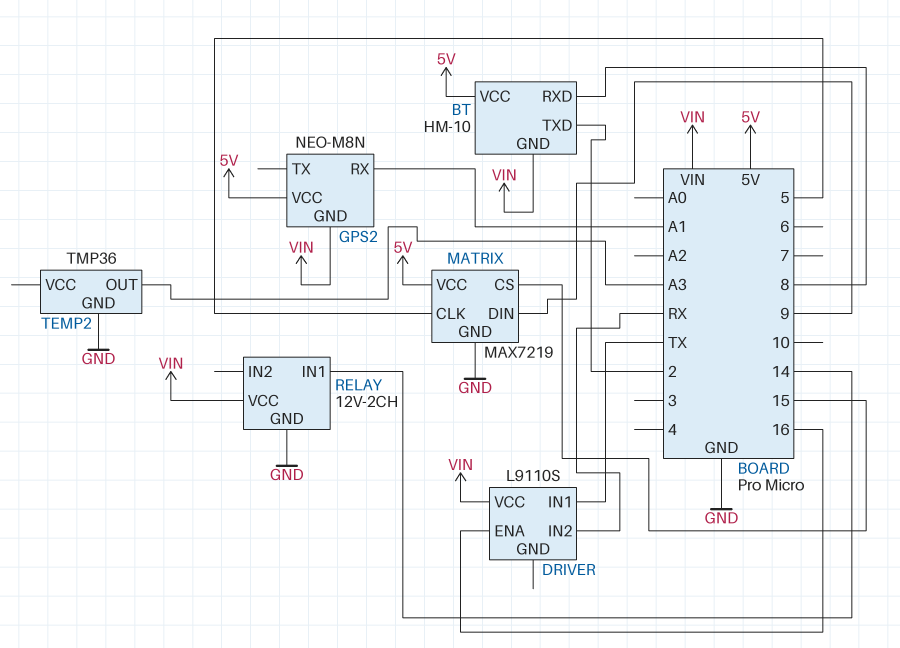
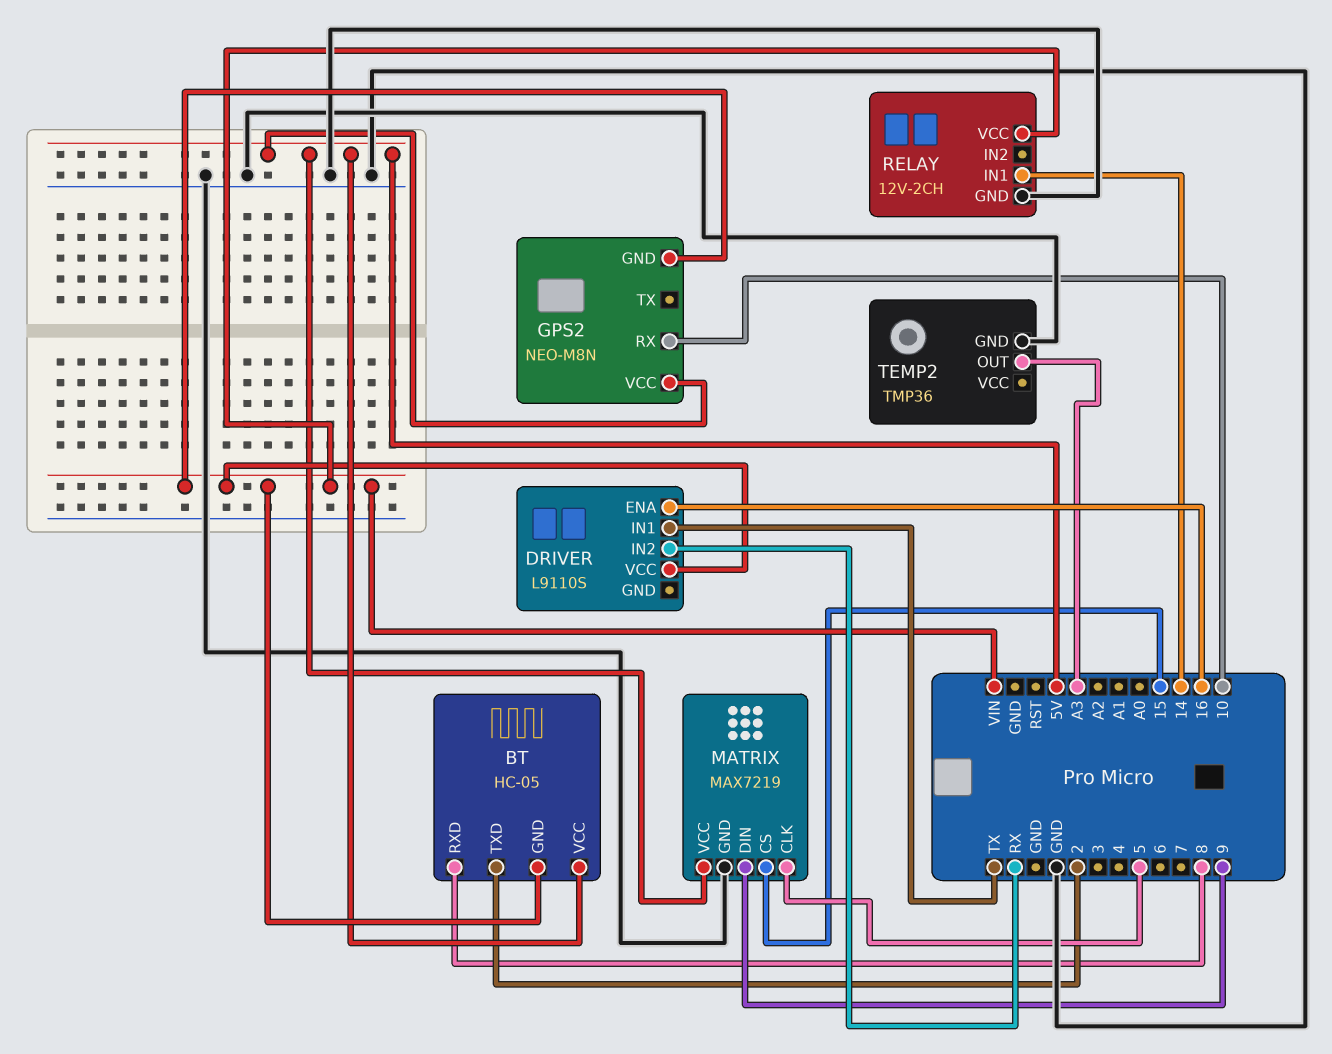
BT: HM-10 -> HC-05
GPS2 pin RX: A1 -> 10

